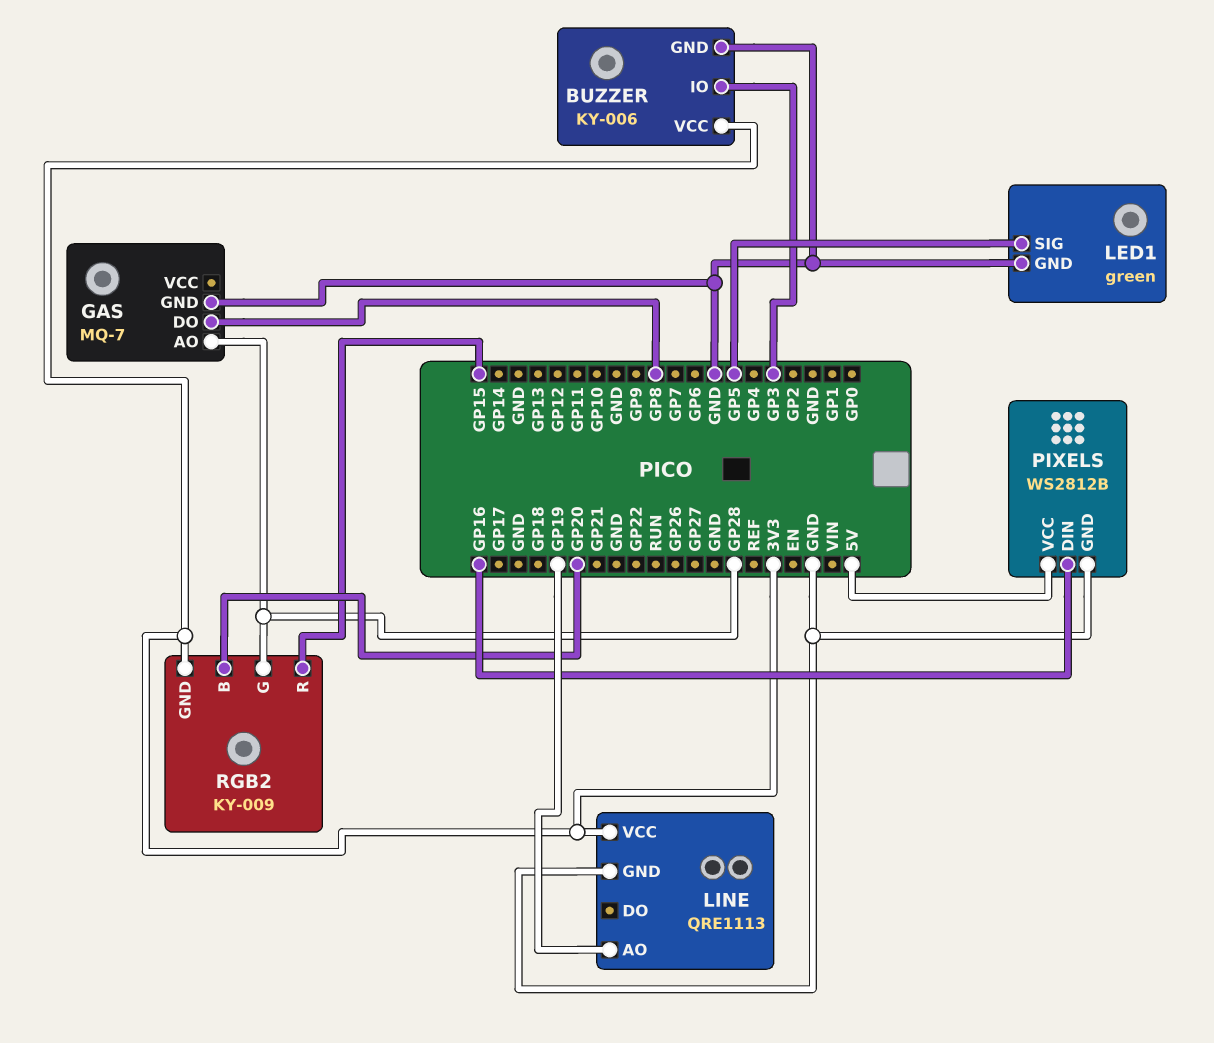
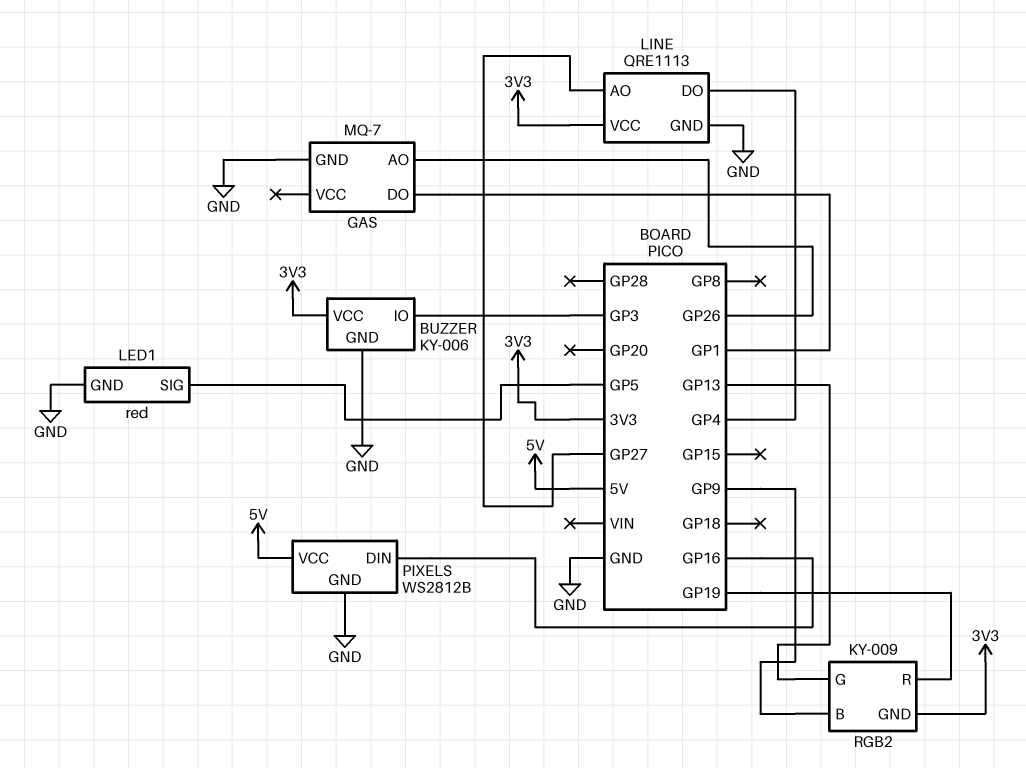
GAS pin AO: GP28 -> GP26
GAS pin DO: GP8 -> GP1
LED1: green -> red
LINE pin AO: GP19 -> GP27
LINE pin DO: none -> GP4
RGB2 pin B: GP20 -> GP9
RGB2 pin G: GP28 -> GP13
RGB2 pin R: GP15 -> GP19

